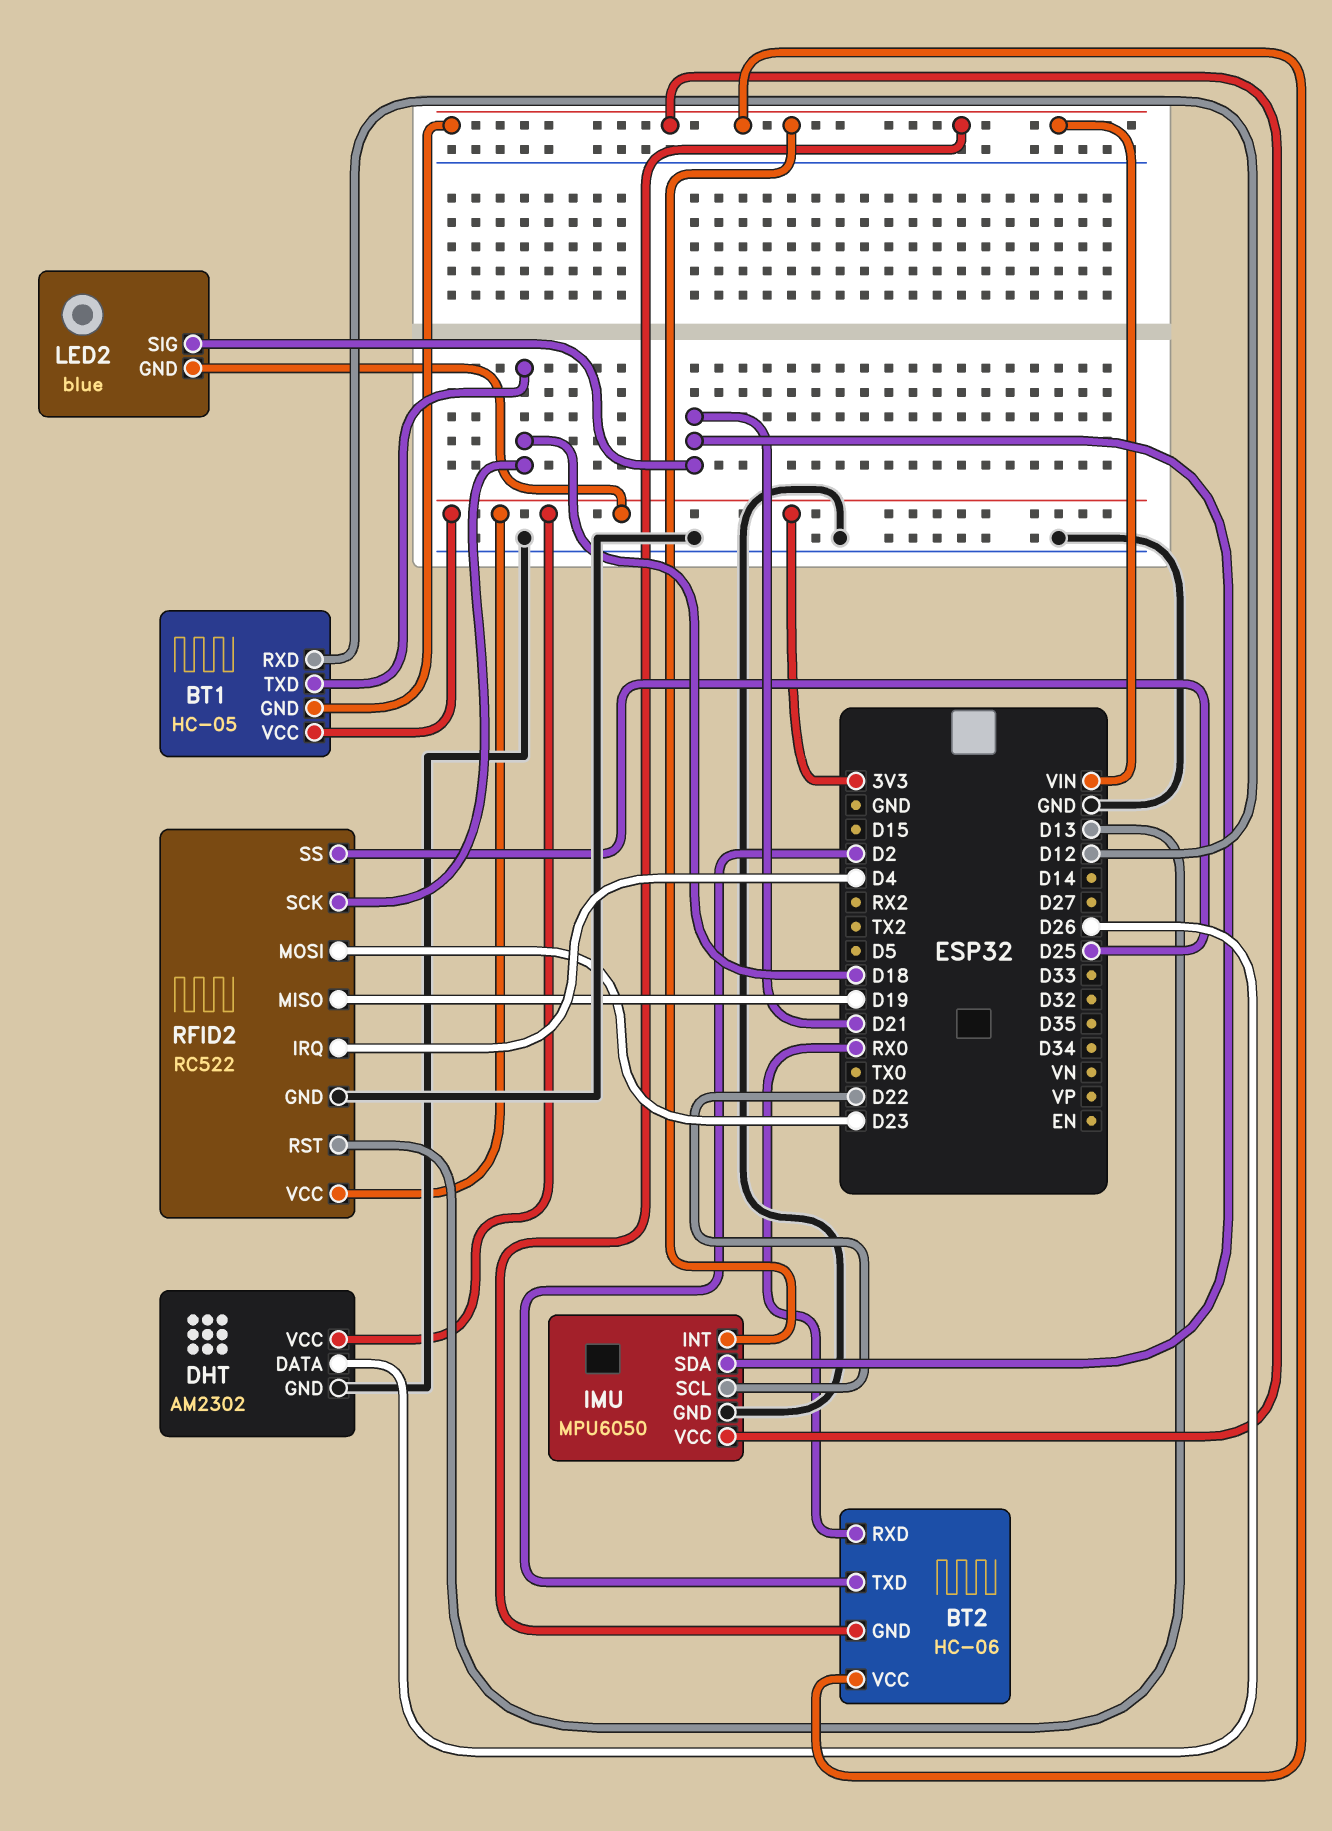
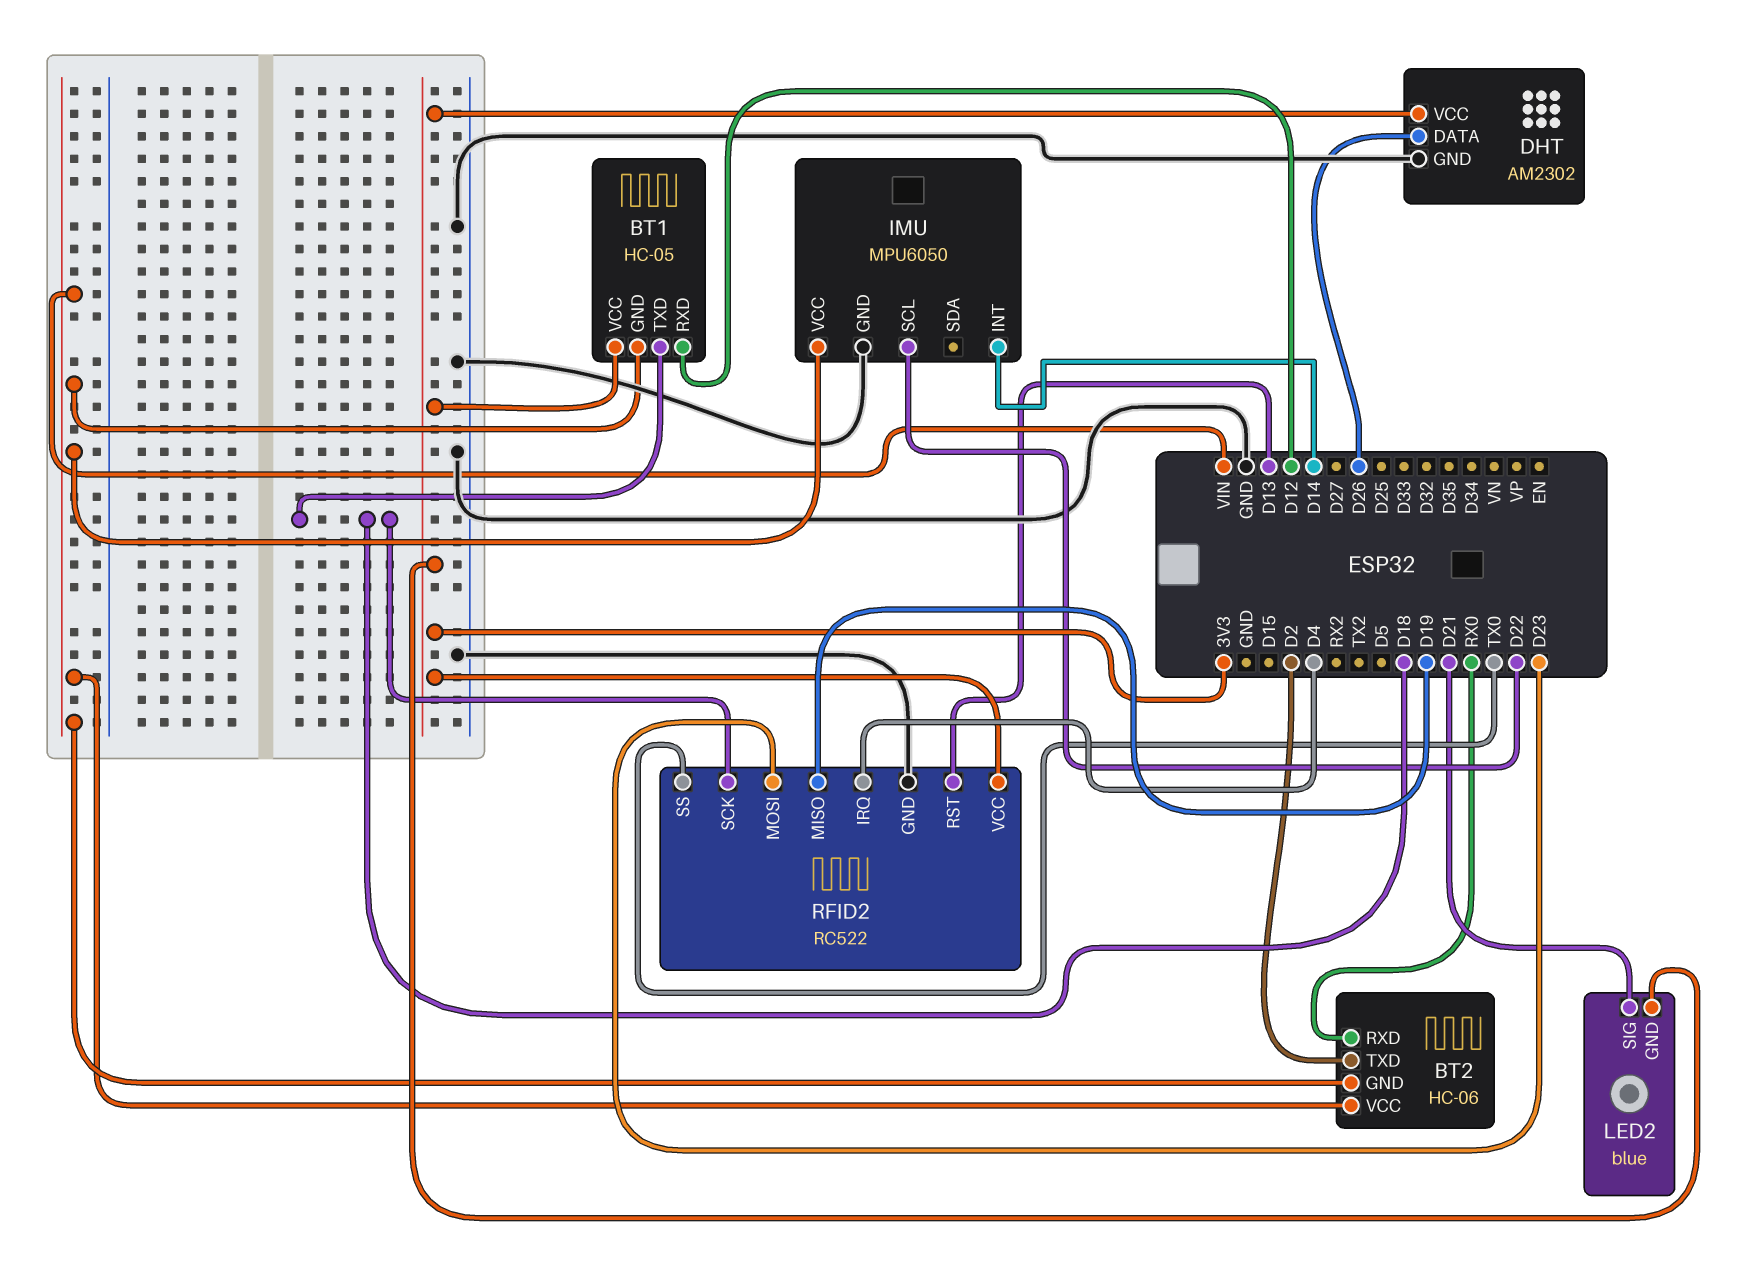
IMU pin INT: VIN -> D14
IMU pin SDA: D21 -> none
RFID2 pin SS: D25 -> TX0

